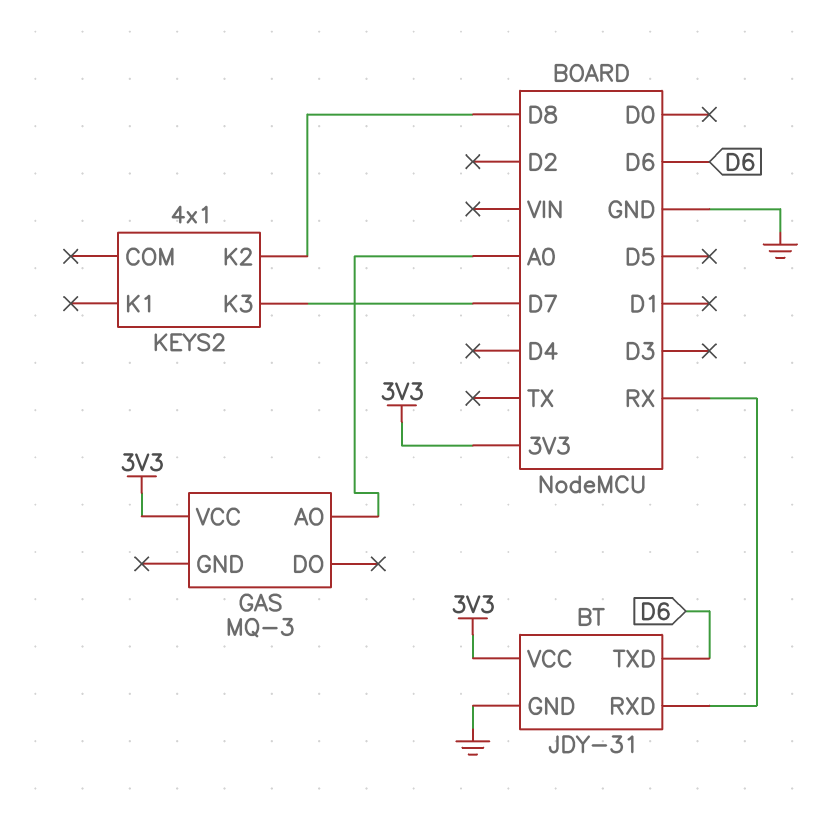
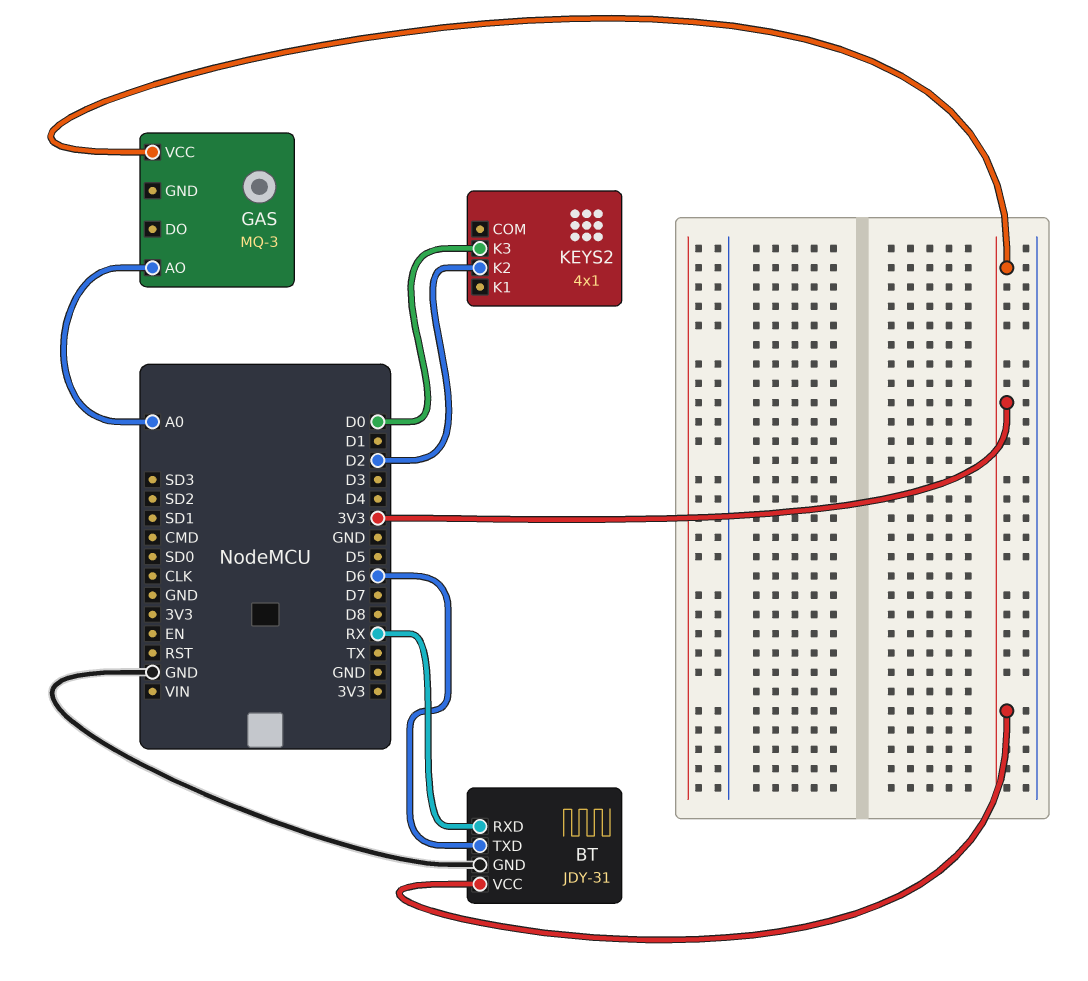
KEYS2 pin K2: D8 -> D2
KEYS2 pin K3: D7 -> D0

